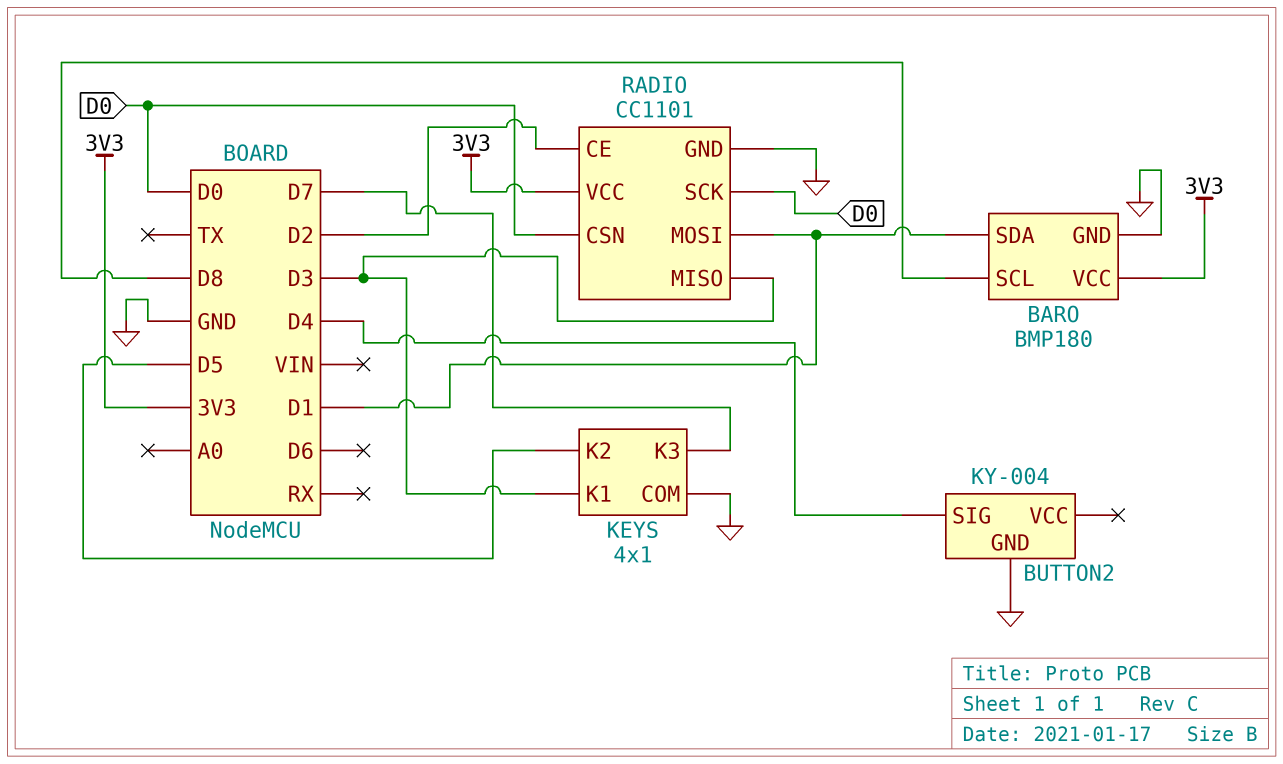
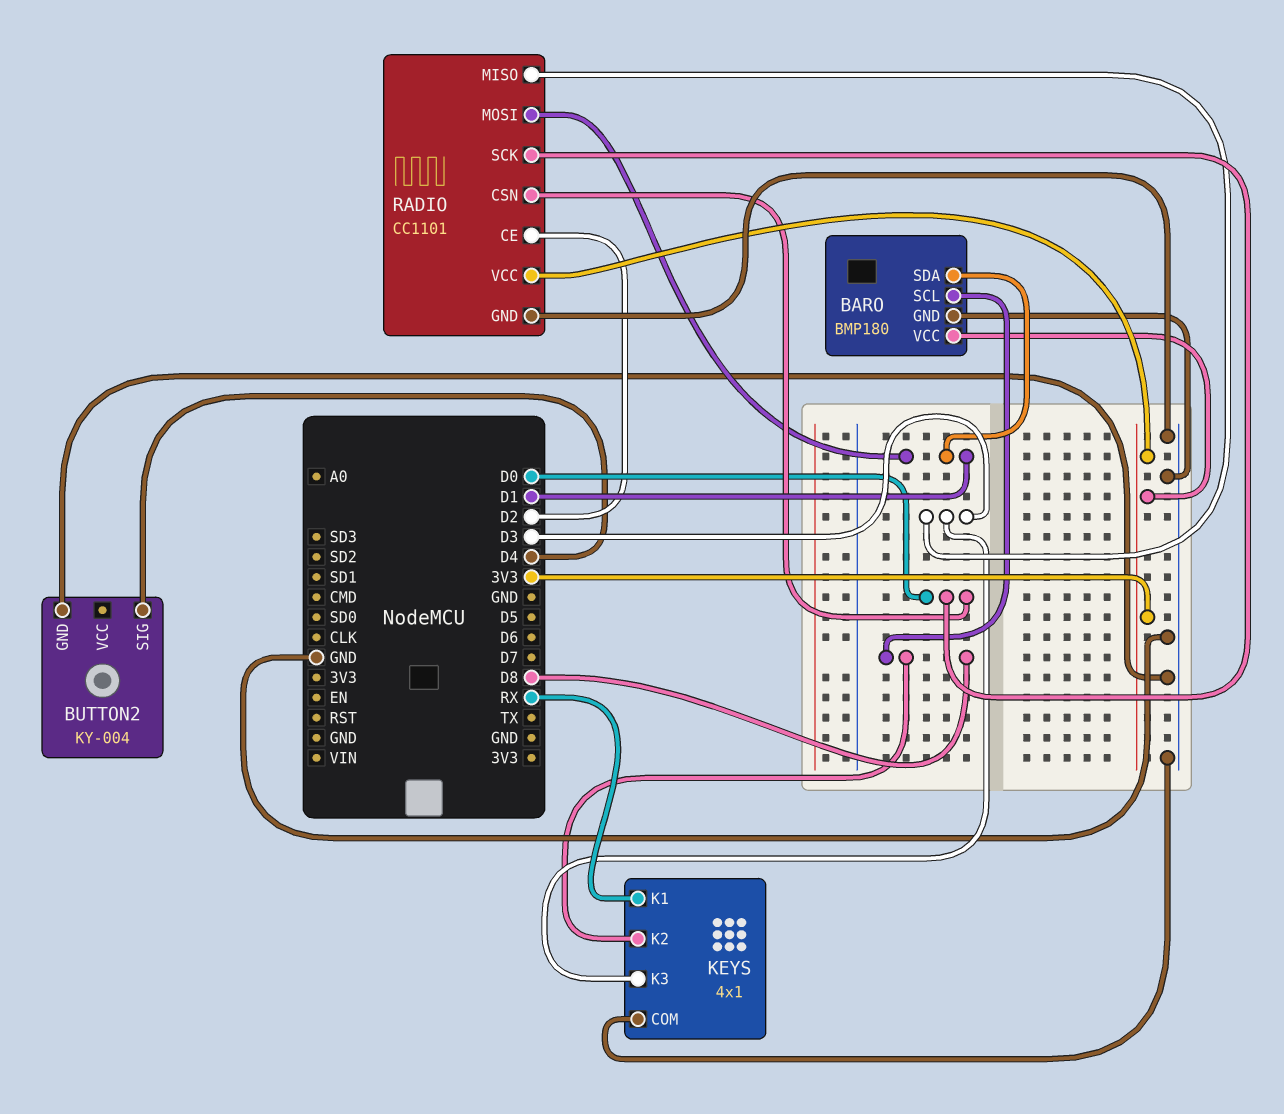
KEYS pin K1: D3 -> RX
KEYS pin K2: D5 -> D8
KEYS pin K3: D7 -> D3

